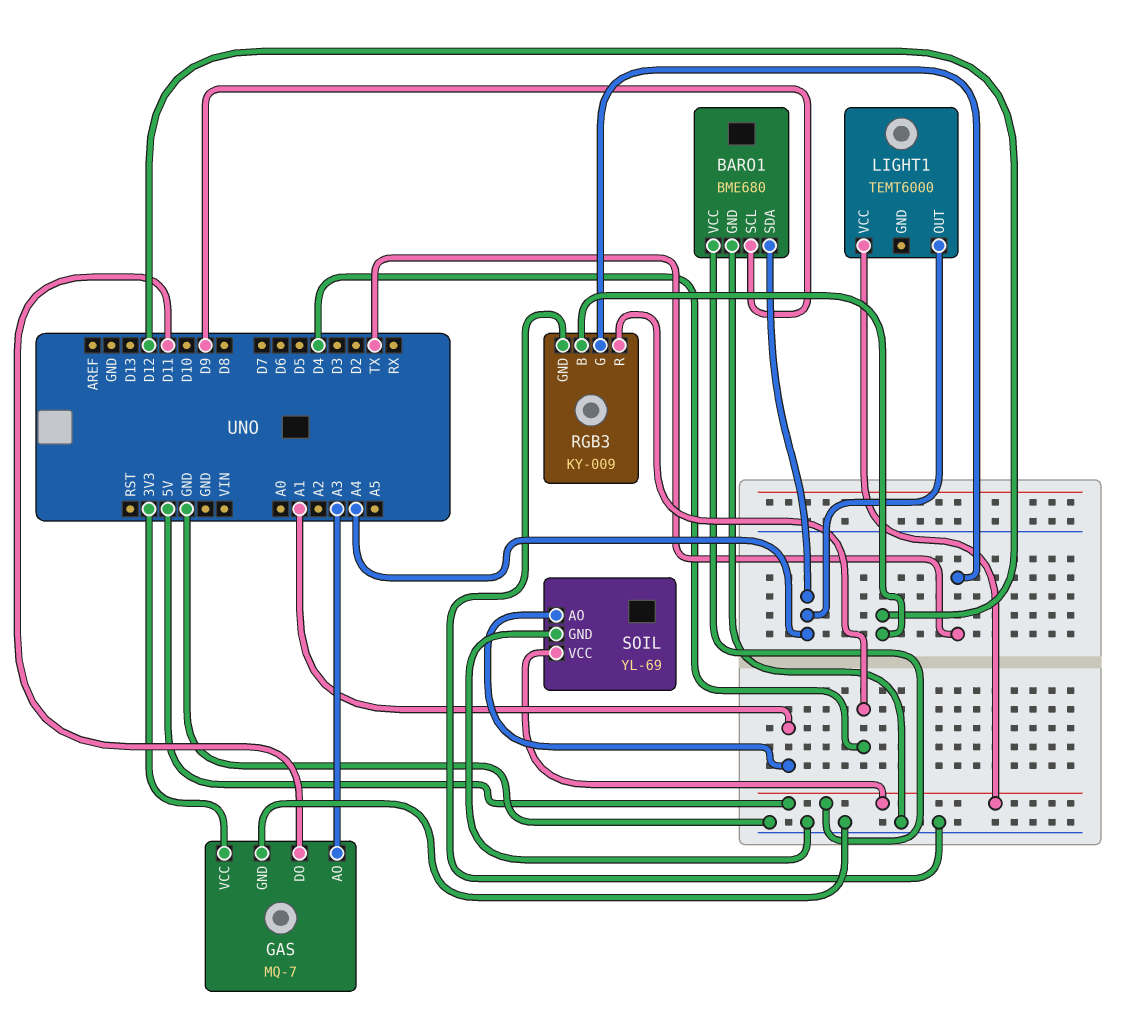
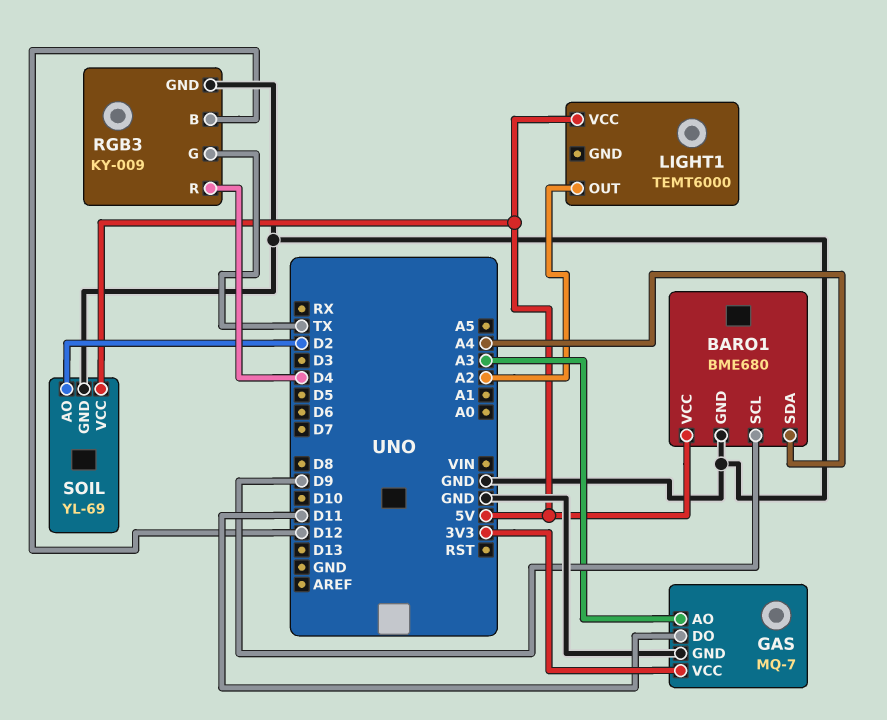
LIGHT1 pin OUT: A4 -> A2
SOIL pin AO: A1 -> D2

